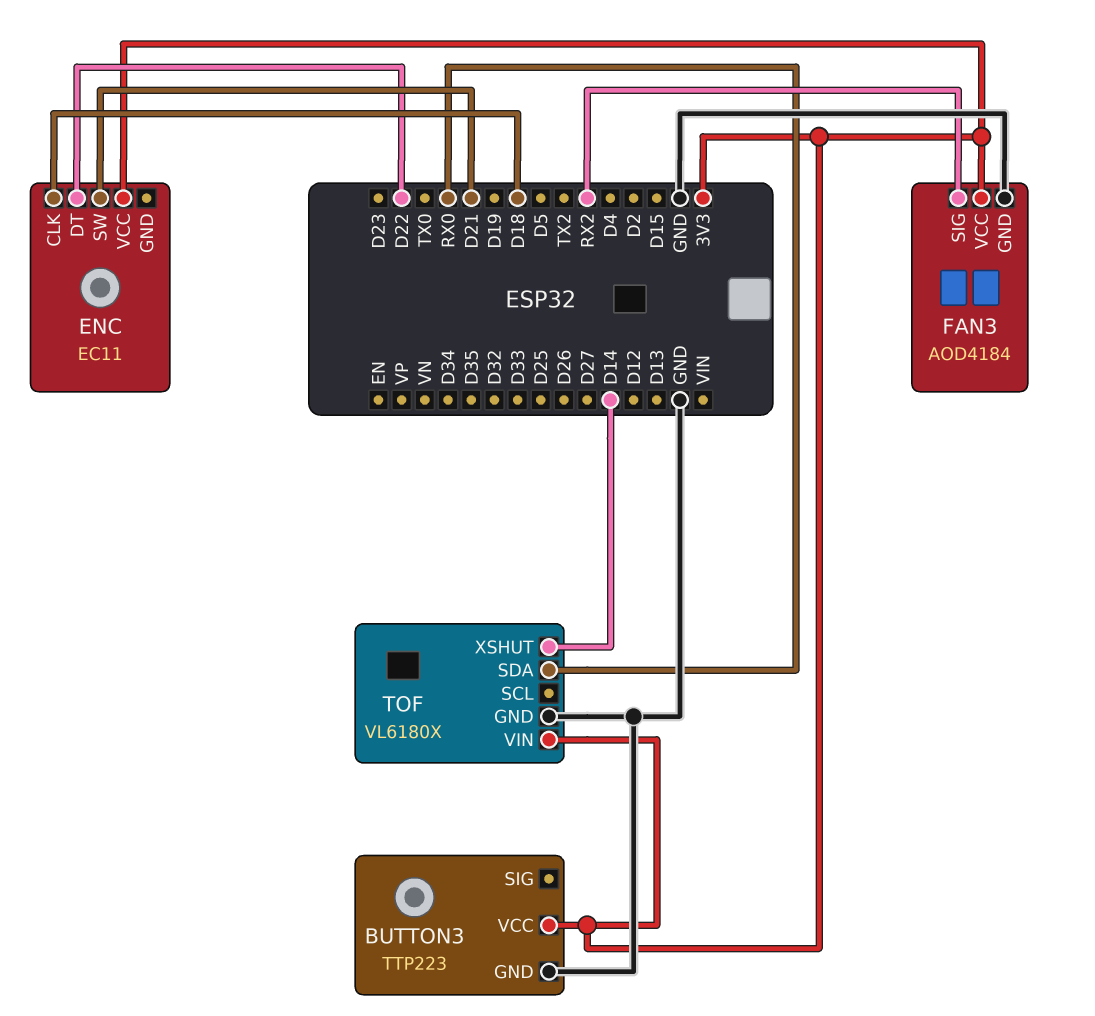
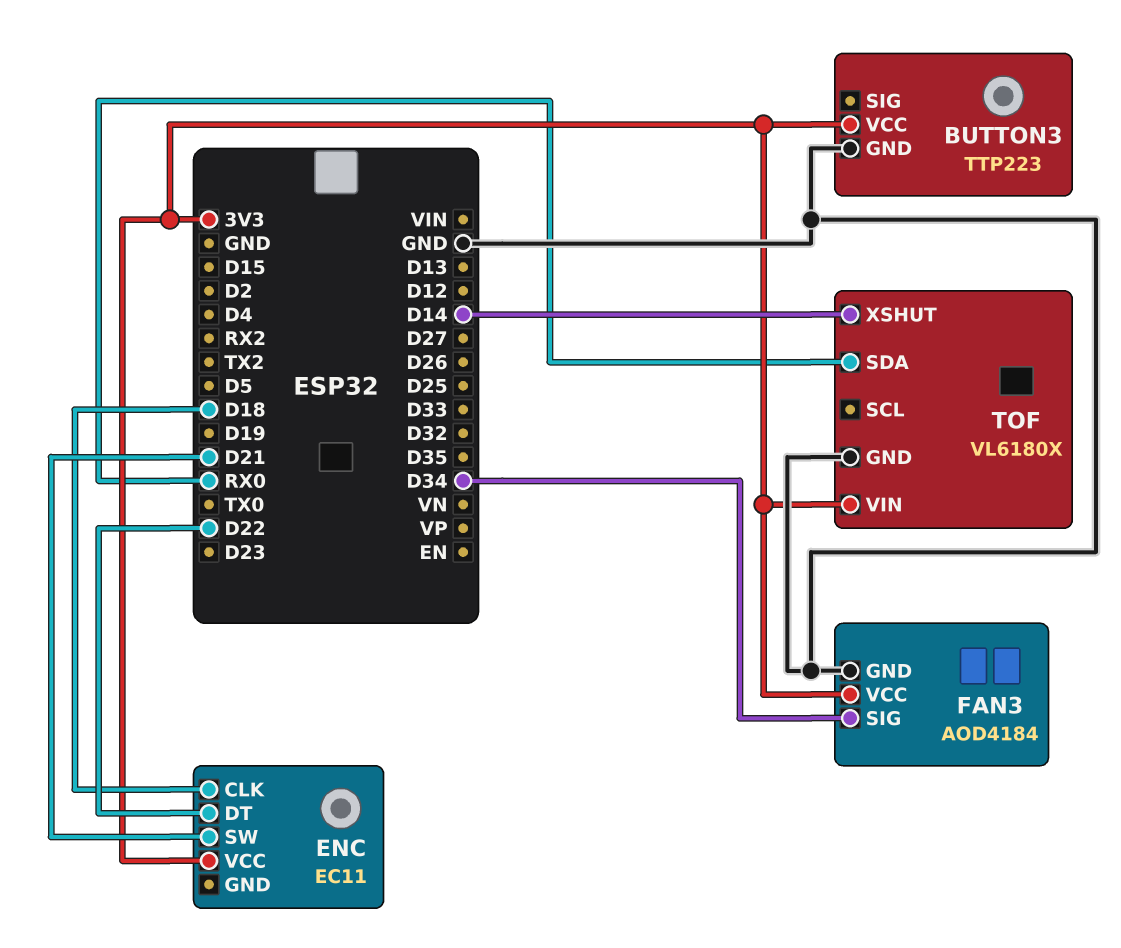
FAN3 pin SIG: RX2 -> D34

